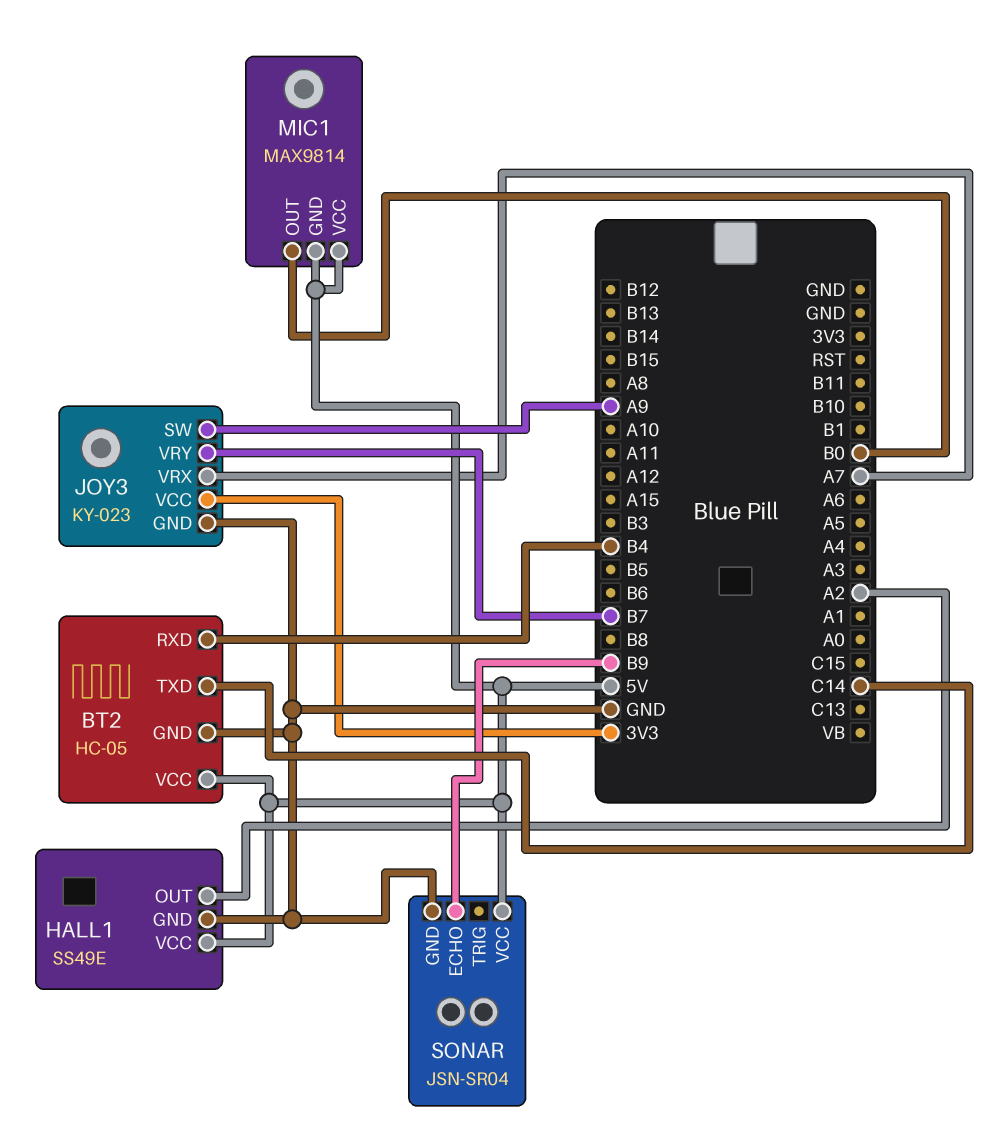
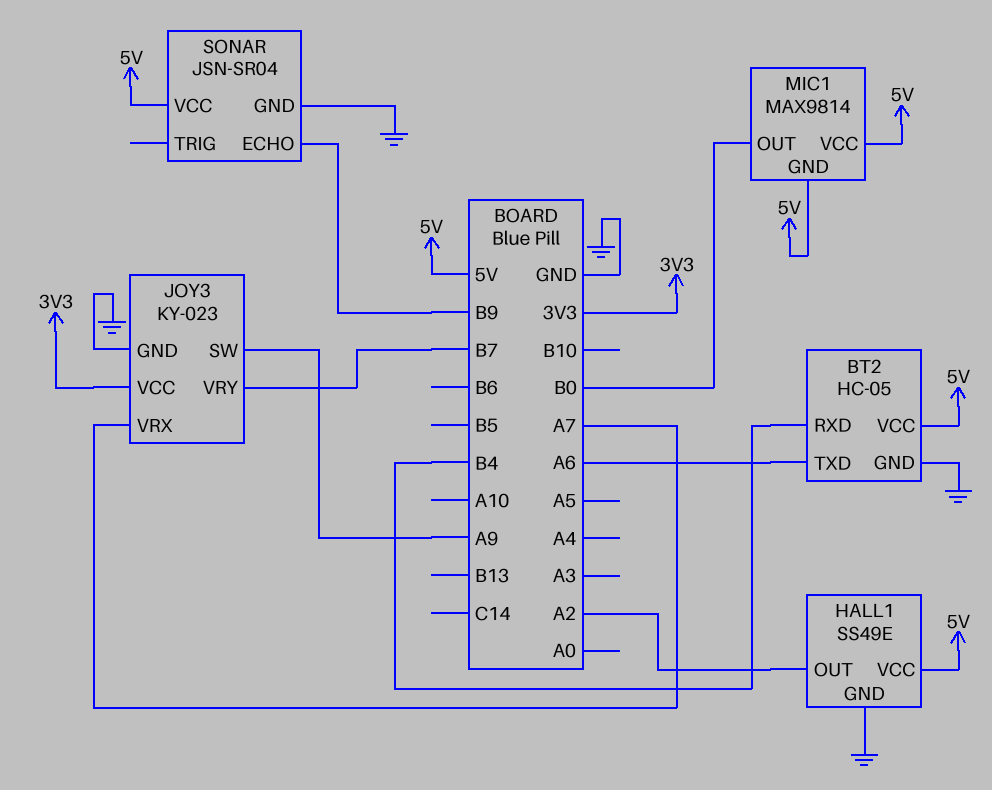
BT2 pin TXD: C14 -> A6

